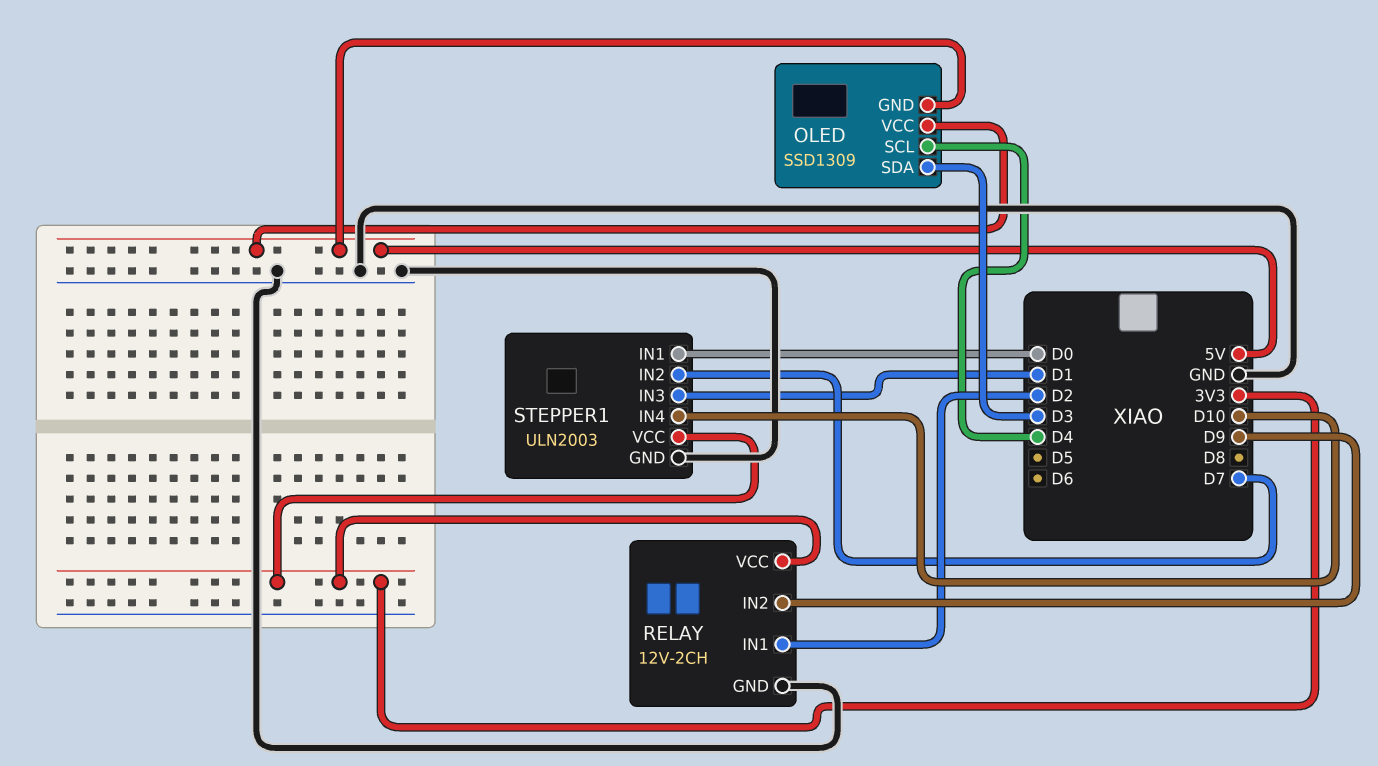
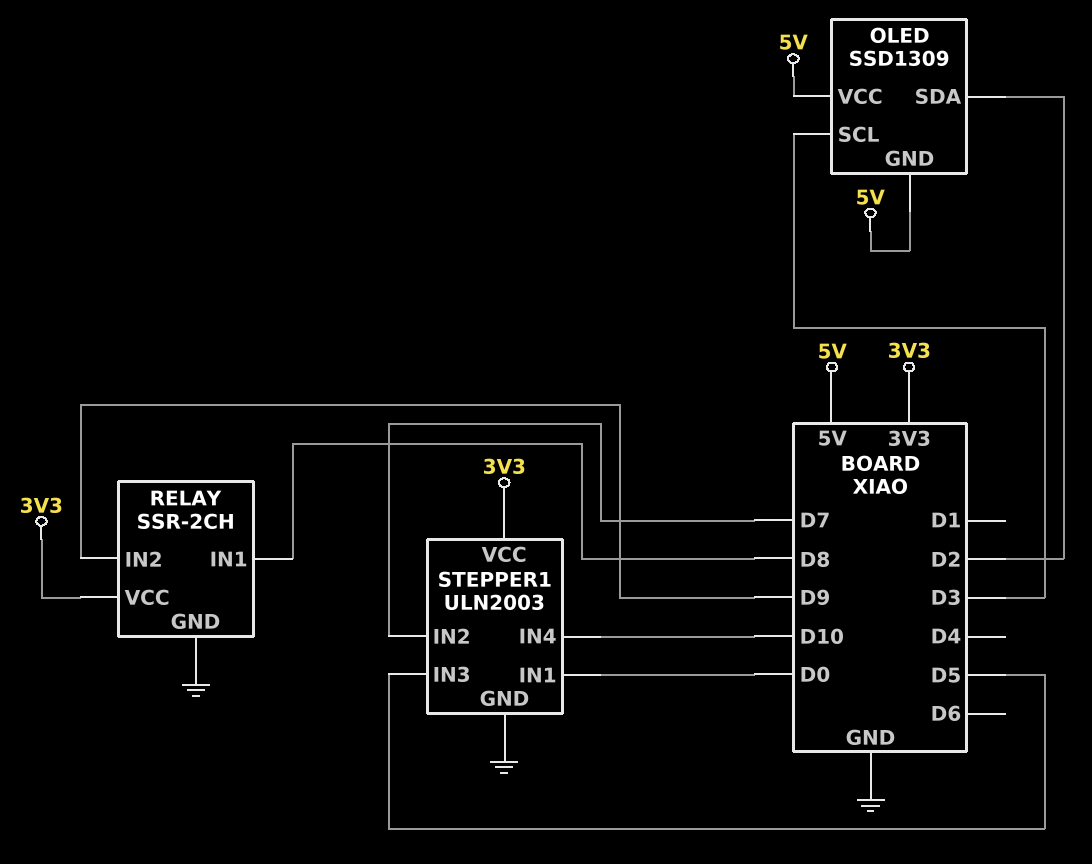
OLED pin SCL: D4 -> D3
OLED pin SDA: D3 -> D2
RELAY: 12V-2CH -> SSR-2CH
RELAY pin IN1: D2 -> D8
STEPPER1 pin IN3: D1 -> D5

